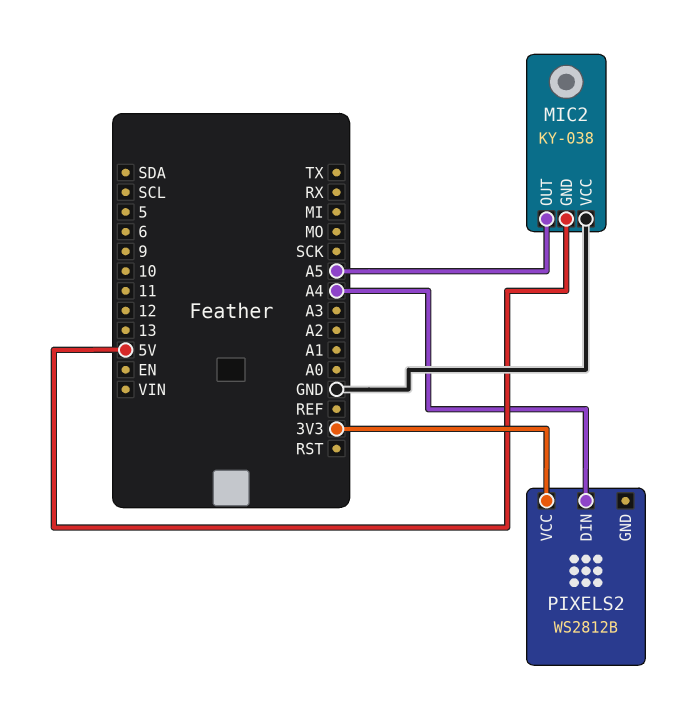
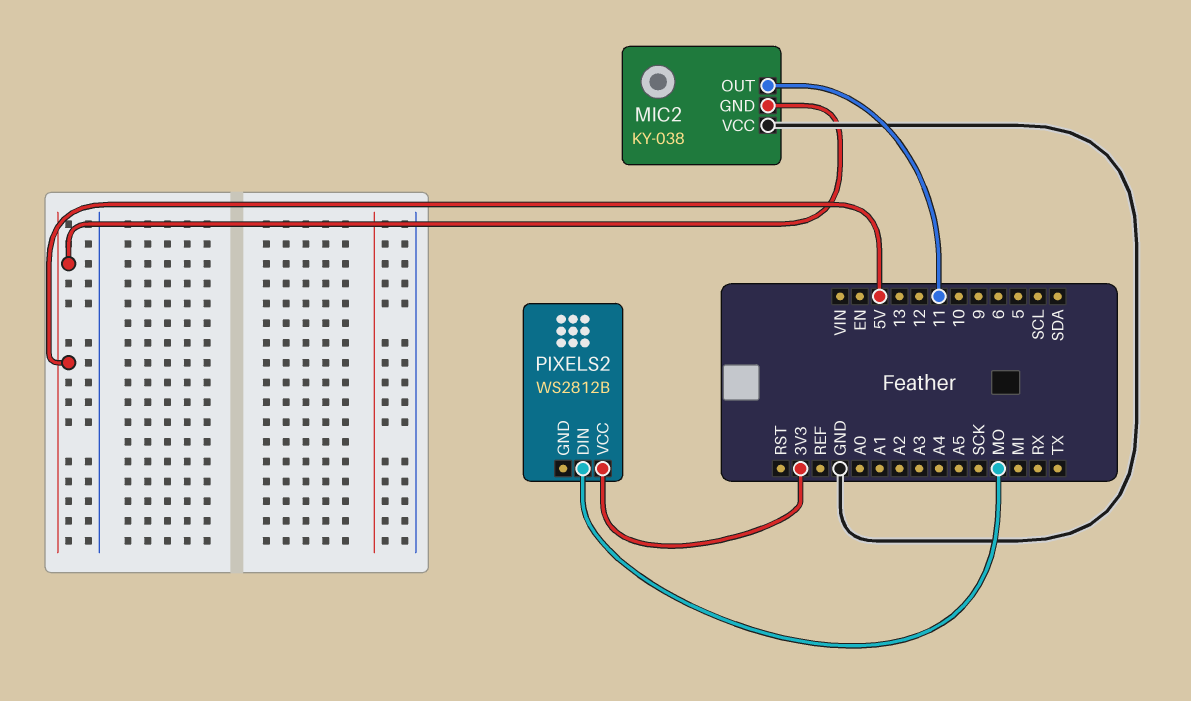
MIC2 pin OUT: A5 -> 11
PIXELS2 pin DIN: A4 -> MO

